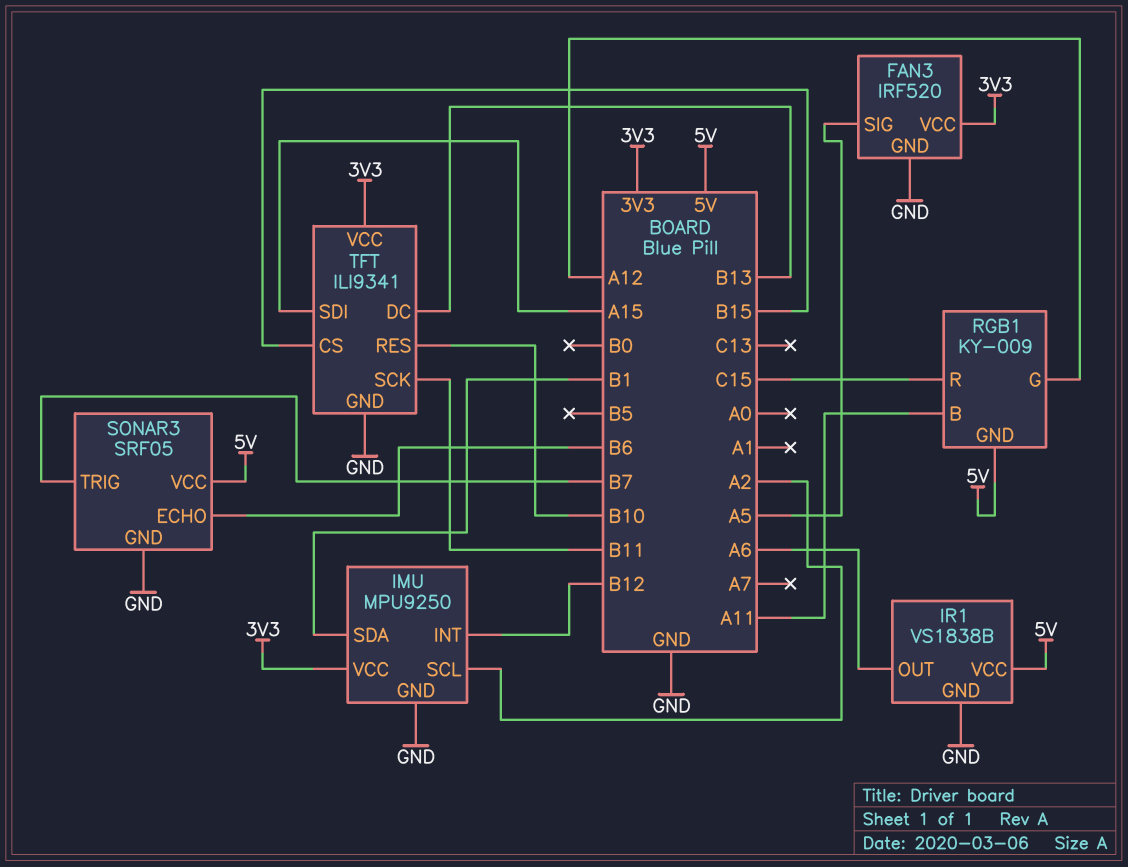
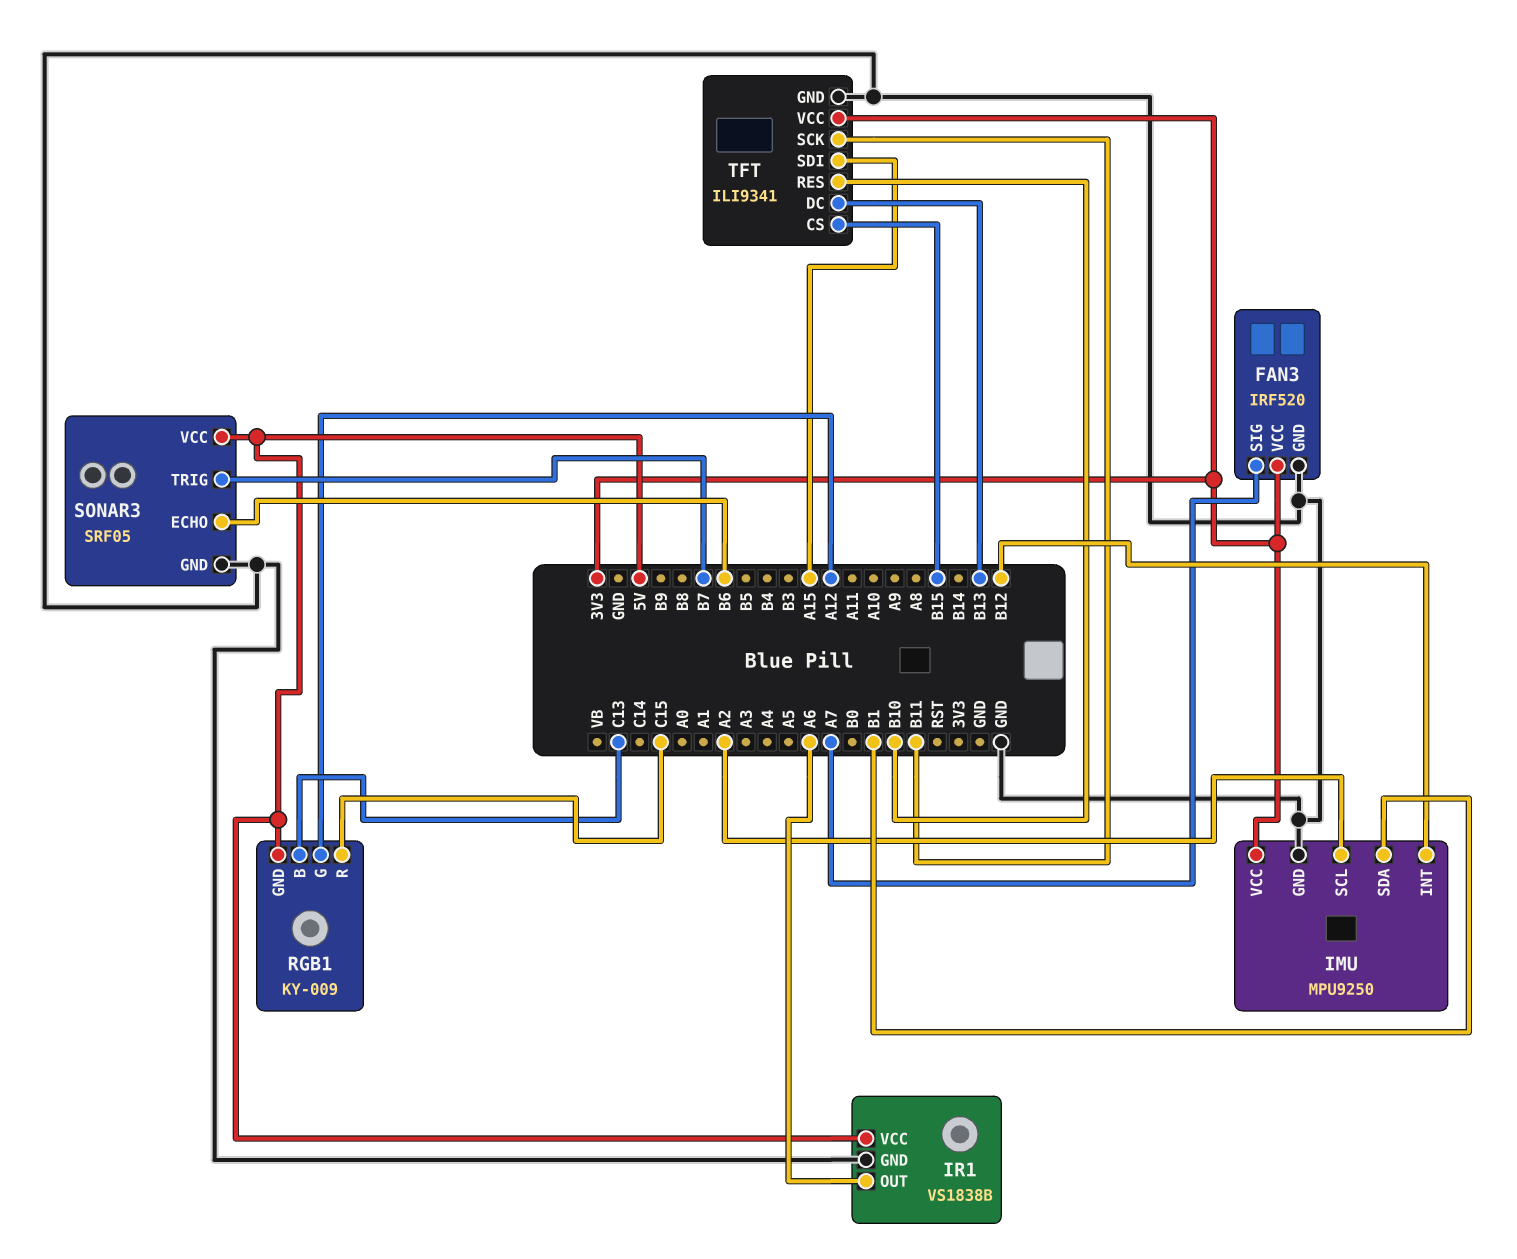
FAN3 pin SIG: A5 -> A7
RGB1 pin B: A11 -> C13

